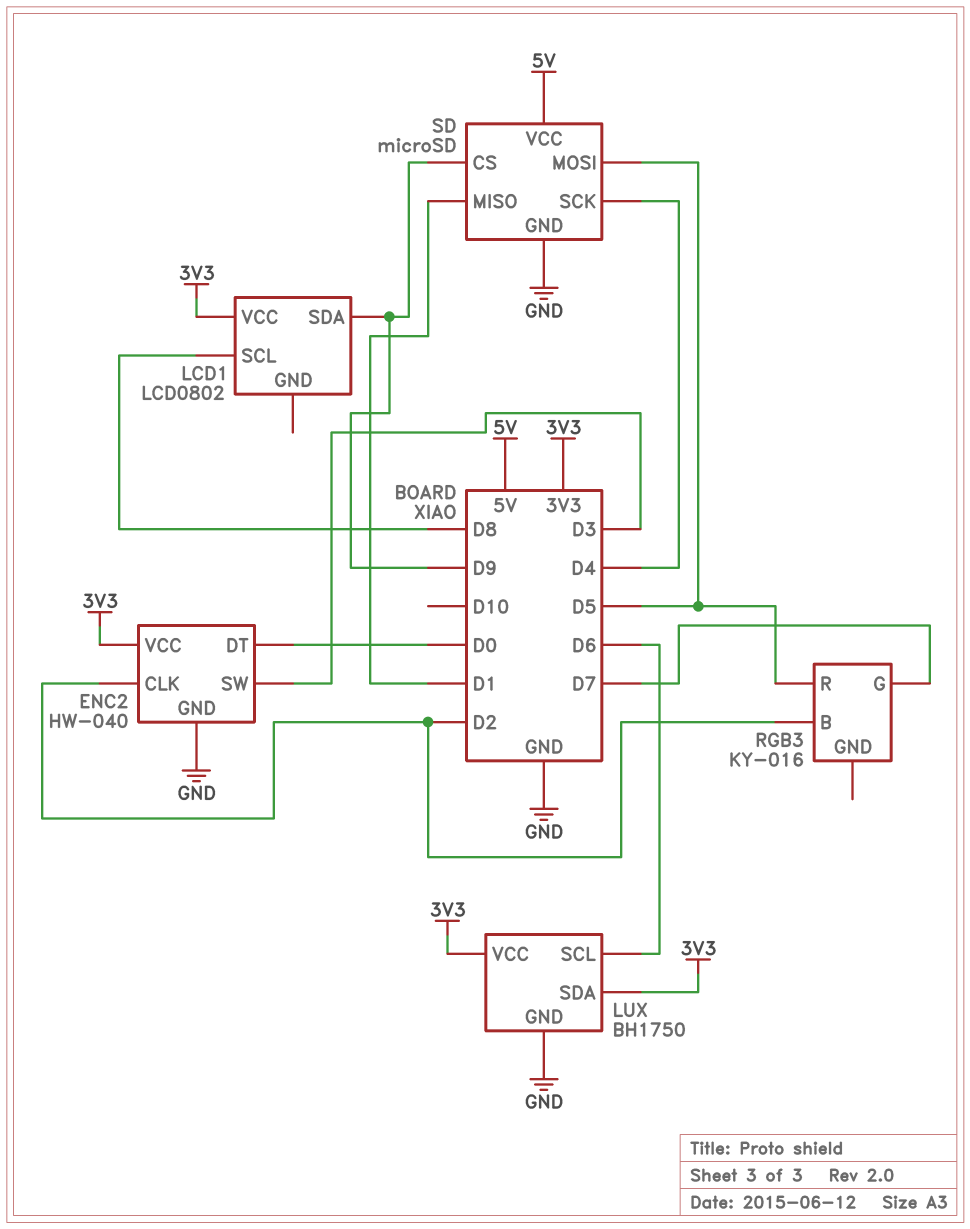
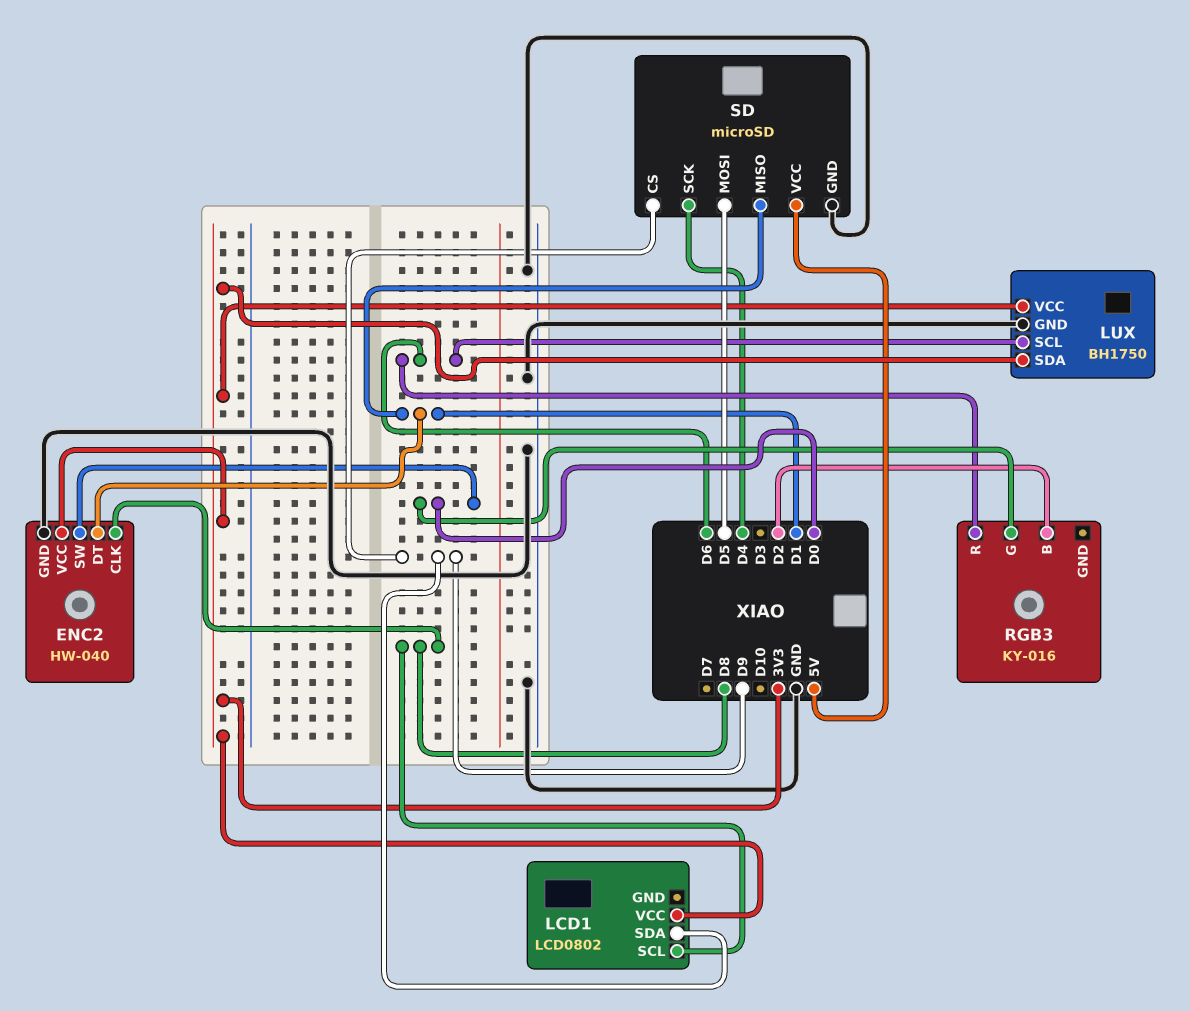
ENC2 pin CLK: D2 -> D8
ENC2 pin DT: D0 -> D1
ENC2 pin SW: D3 -> D0
RGB3 pin G: D7 -> D0
RGB3 pin R: D5 -> D6

